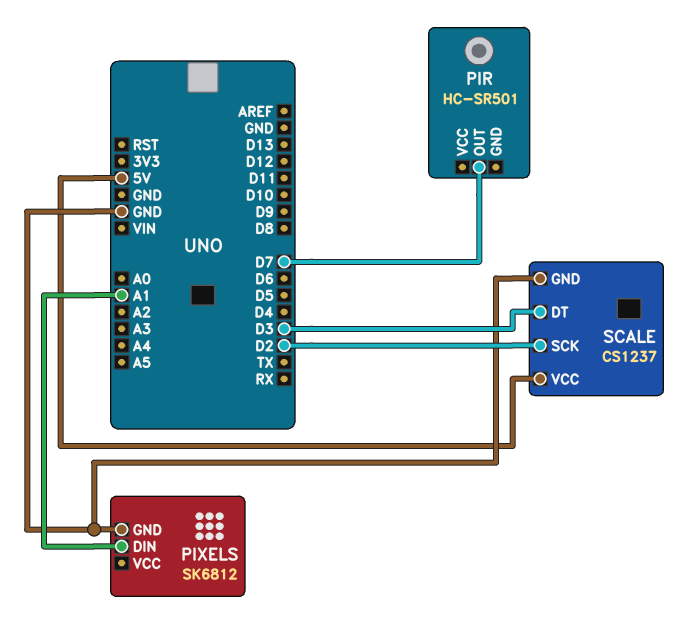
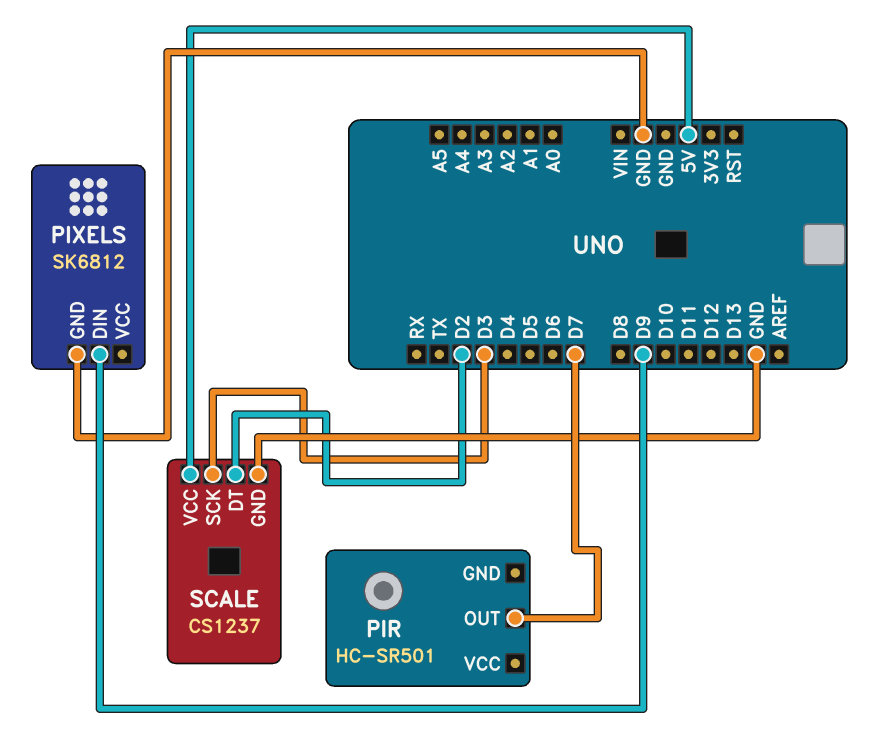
PIXELS pin DIN: A1 -> D9
SCALE pin DT: D3 -> D2
SCALE pin SCK: D2 -> D3

